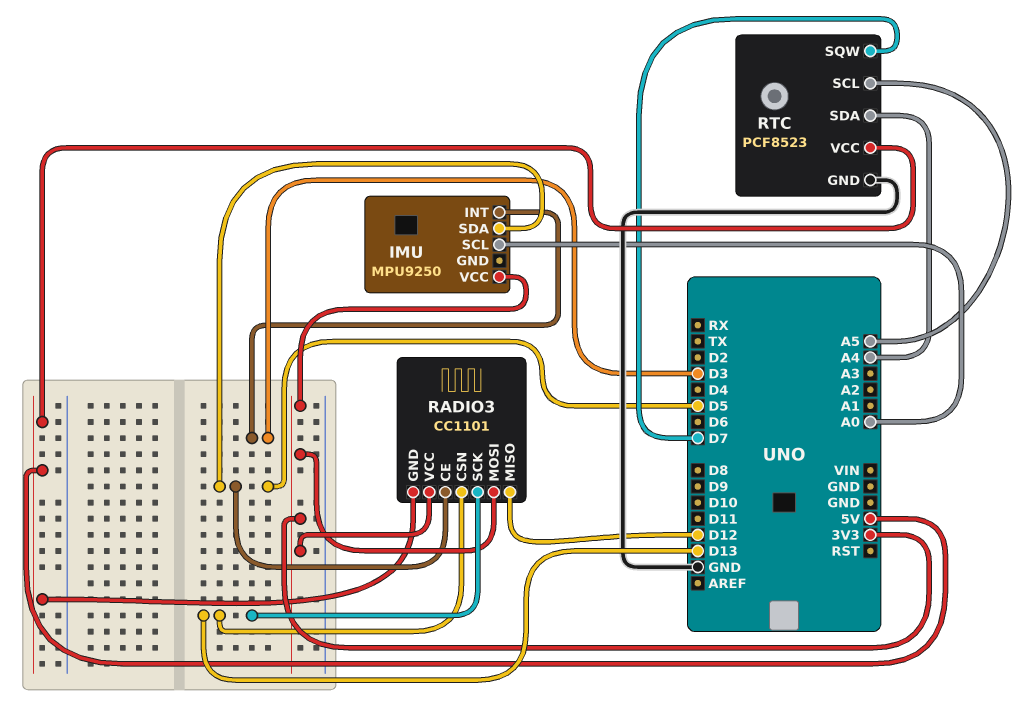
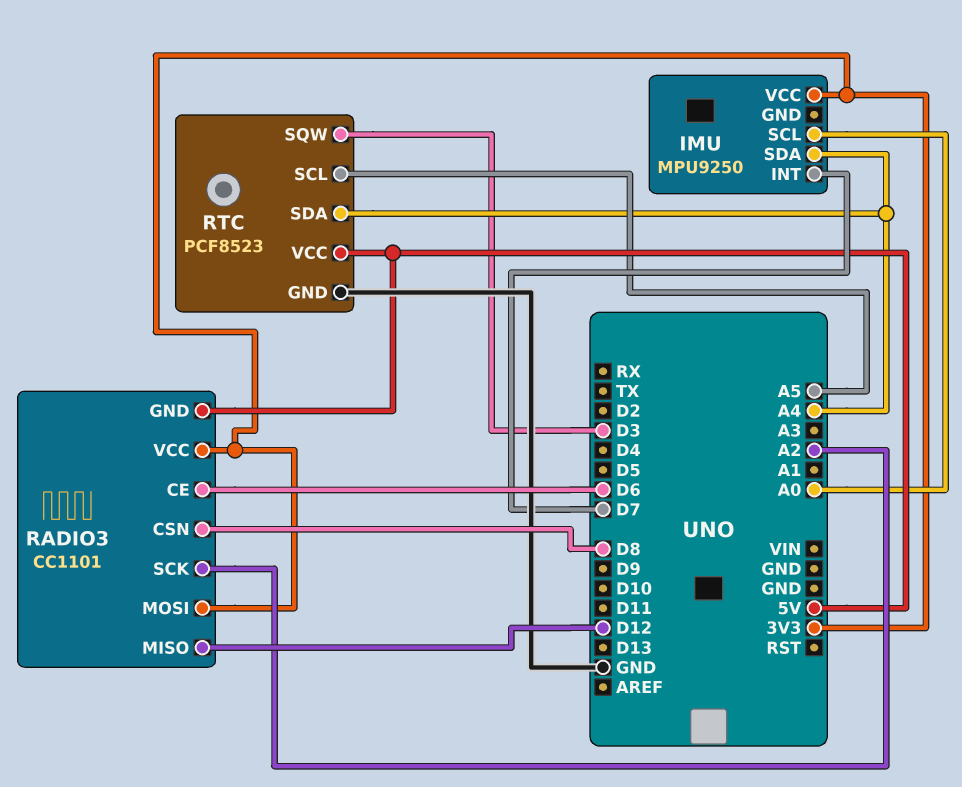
IMU pin INT: D3 -> D7
IMU pin SDA: D5 -> A4
RADIO3 pin CE: D5 -> D6
RADIO3 pin CSN: D13 -> D8
RADIO3 pin SCK: D13 -> A2
RTC pin SQW: D7 -> D3

